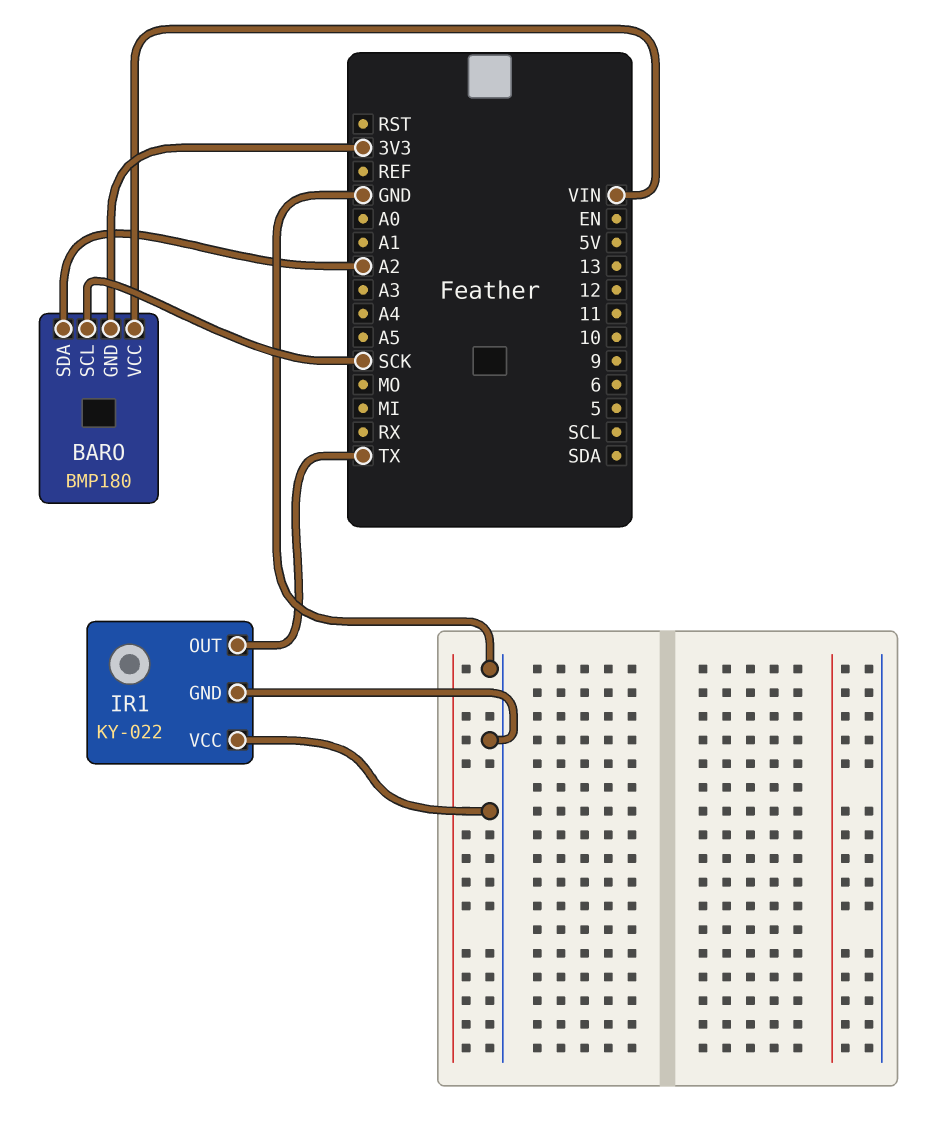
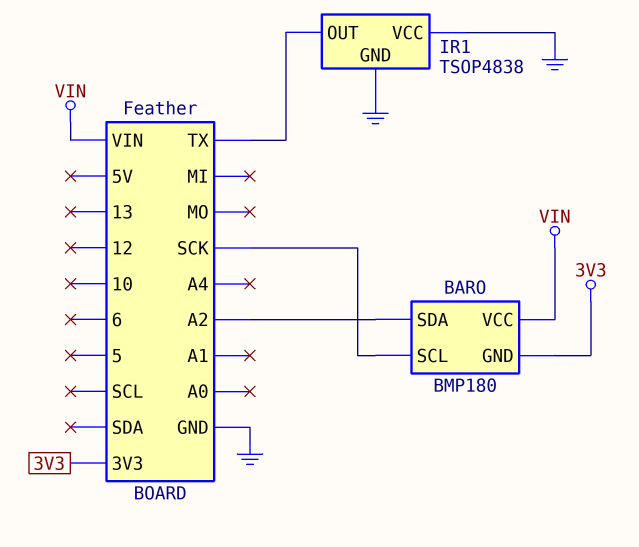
IR1: KY-022 -> TSOP4838

